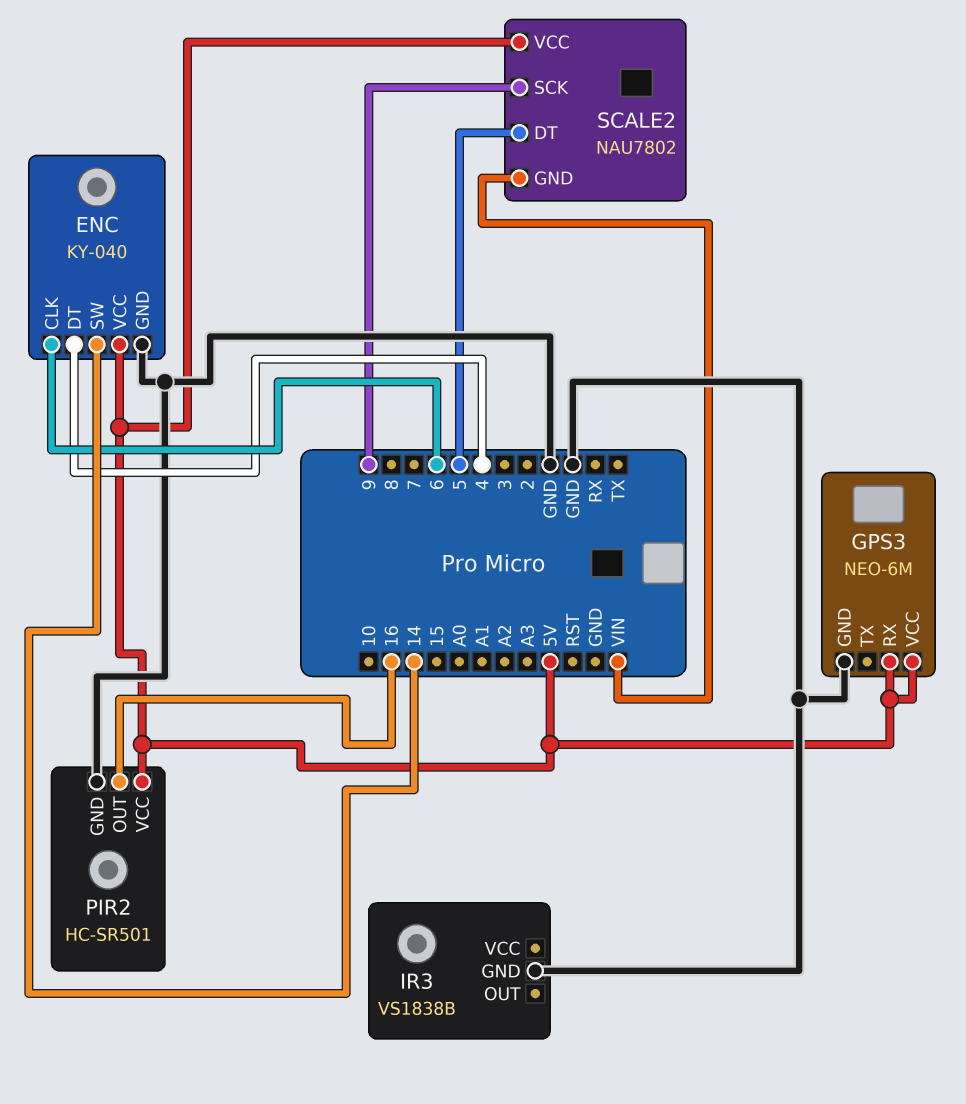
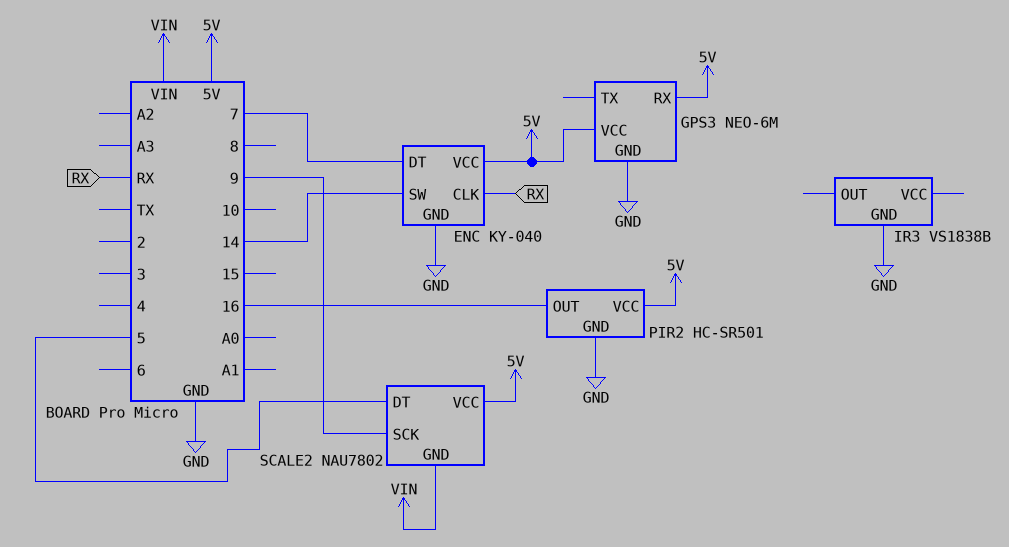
ENC pin CLK: 6 -> RX
ENC pin DT: 4 -> 7

